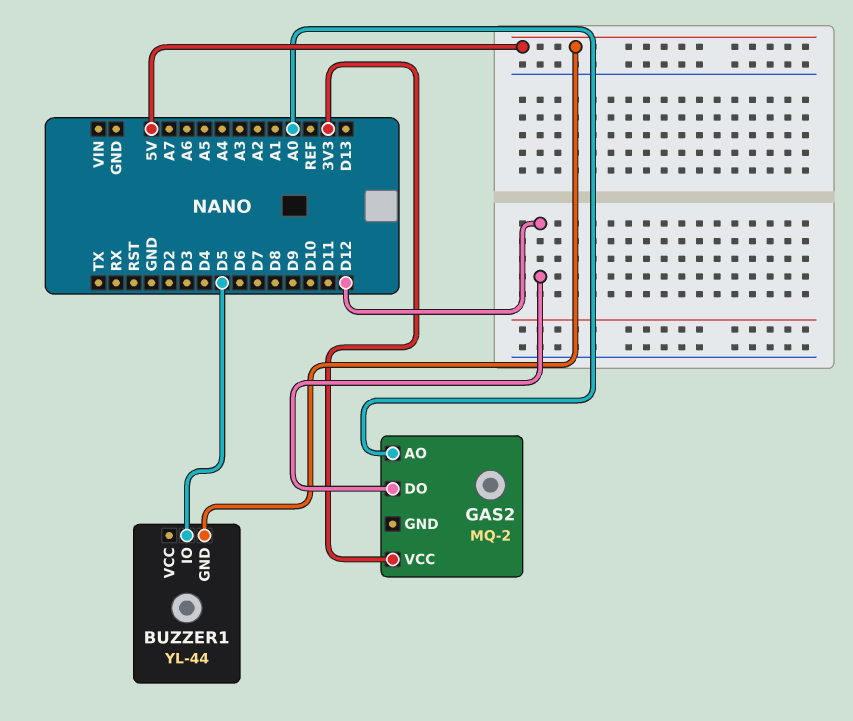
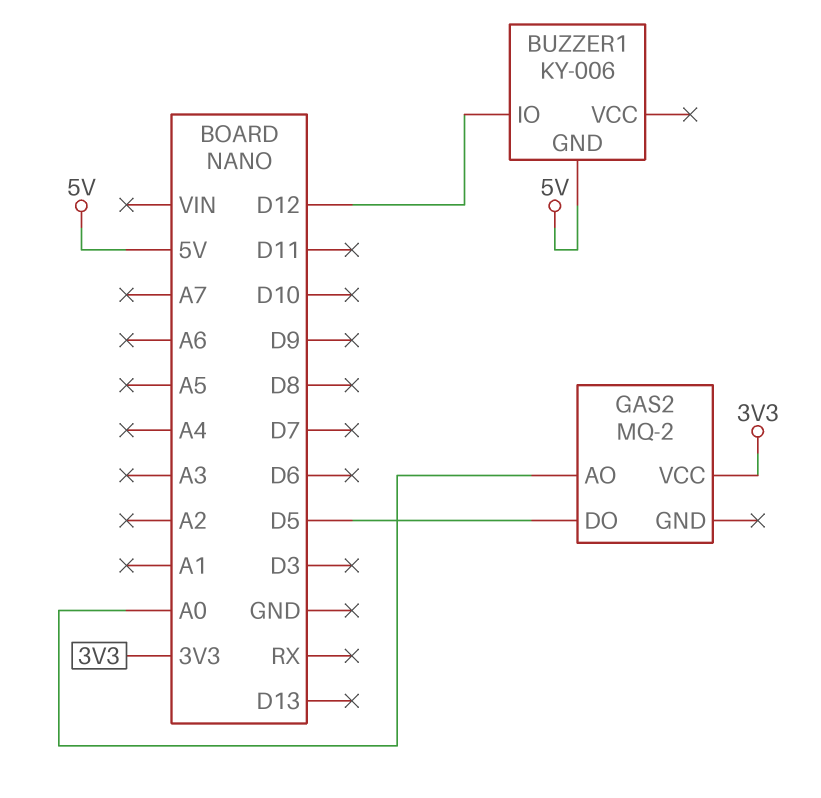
BUZZER1: YL-44 -> KY-006
BUZZER1 pin IO: D5 -> D12
GAS2 pin DO: D12 -> D5

